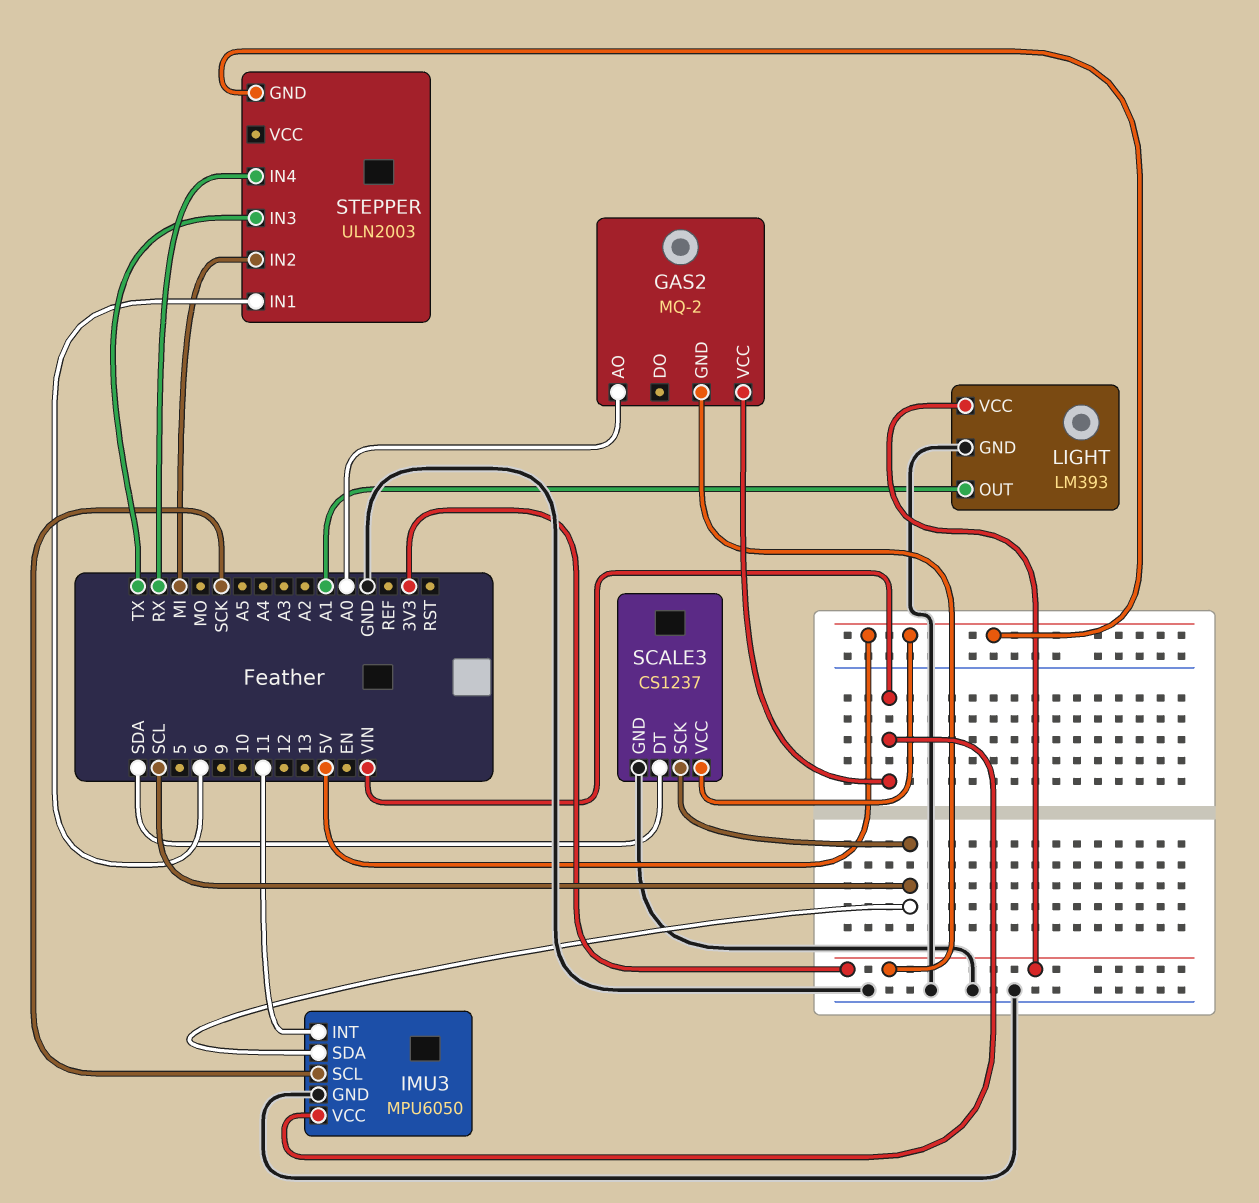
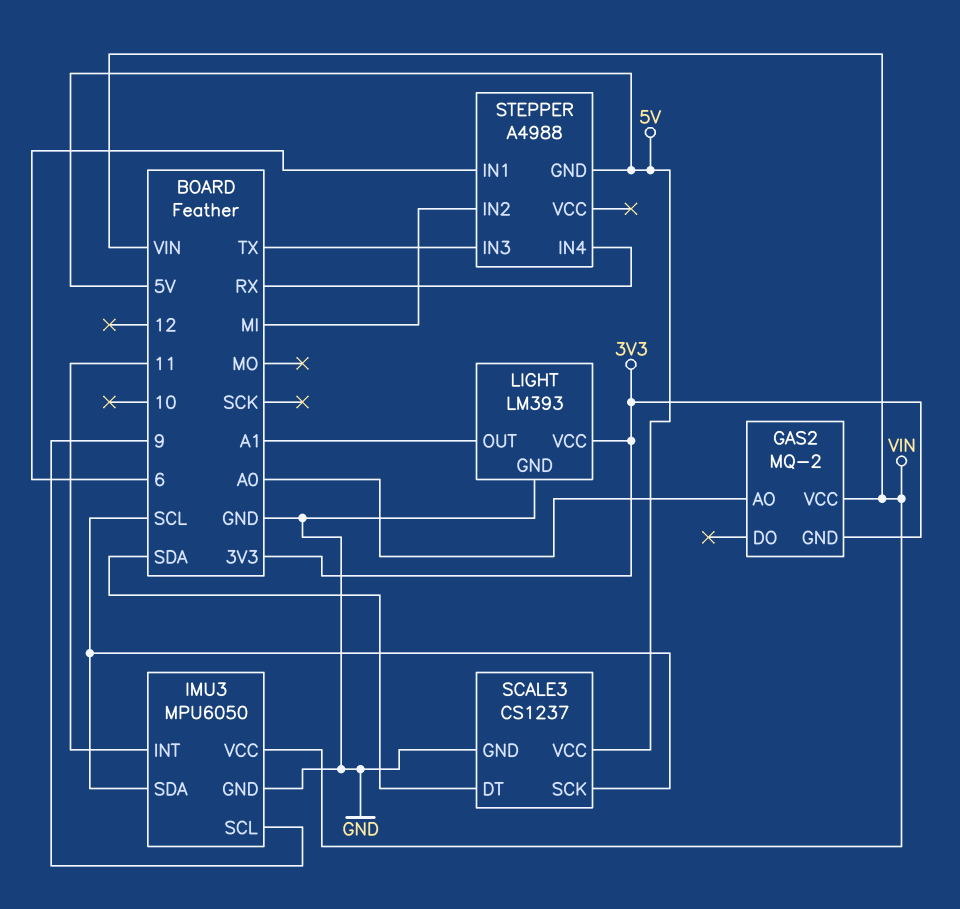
IMU3 pin SCL: SCK -> 9
STEPPER: ULN2003 -> A4988

